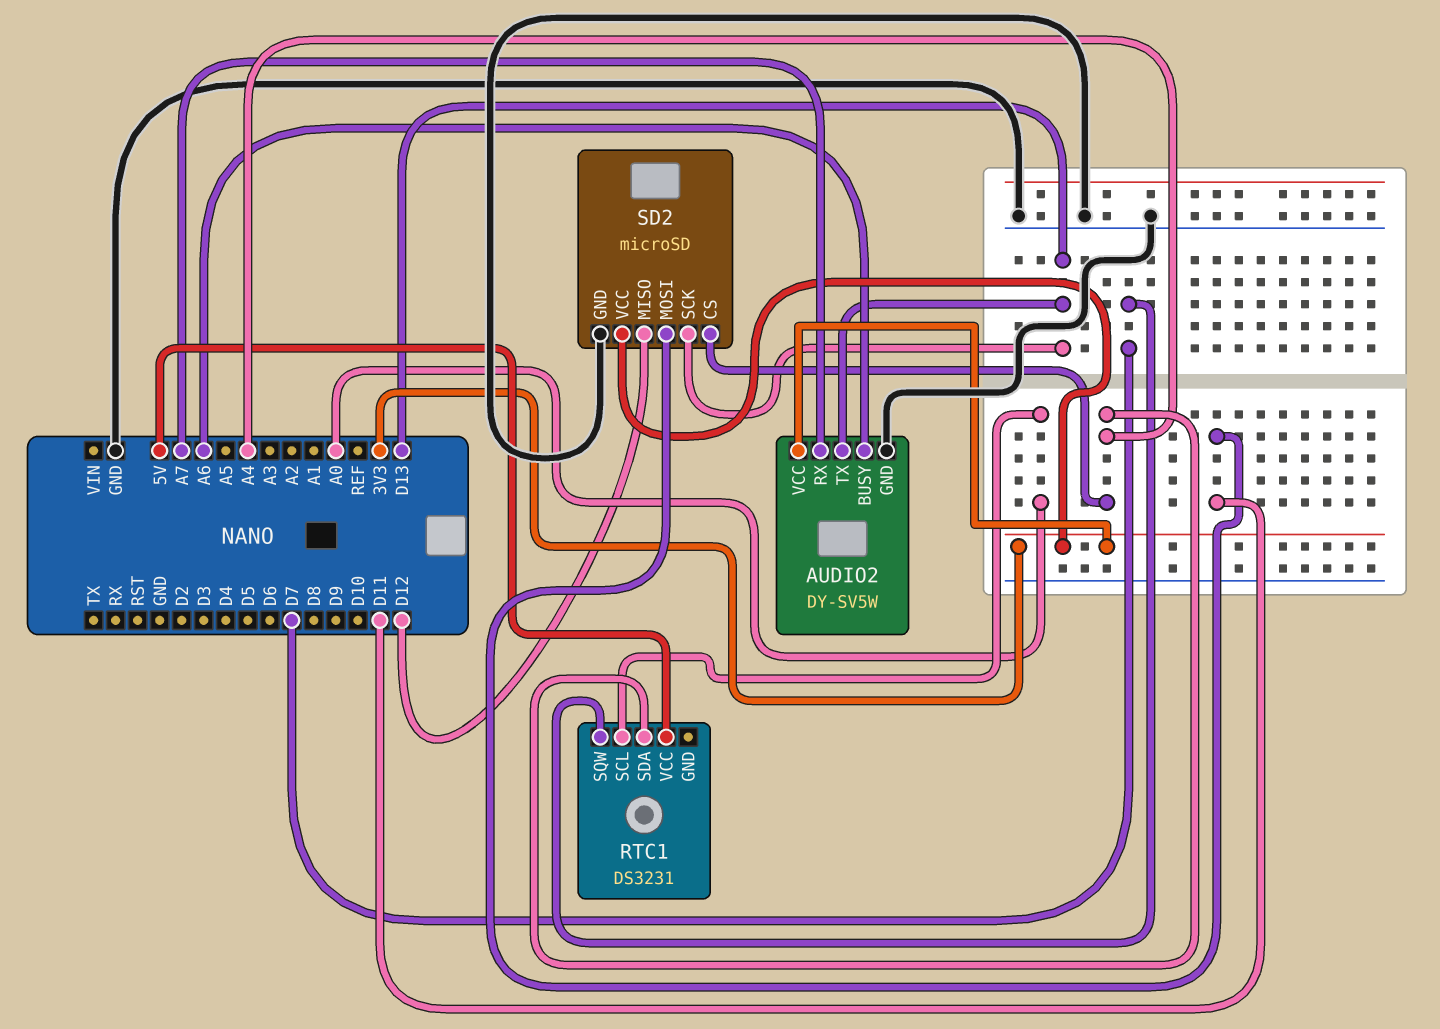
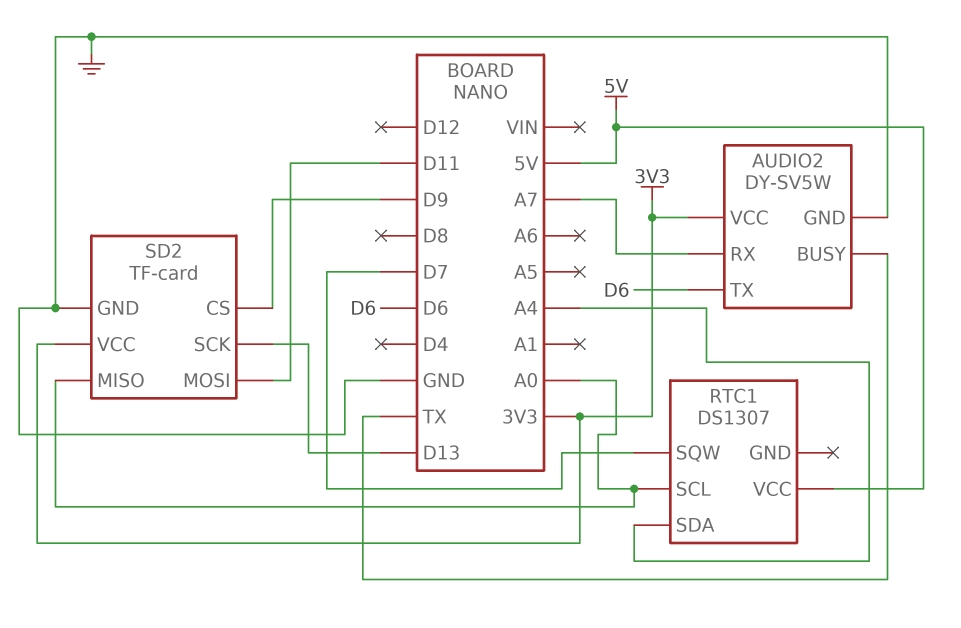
AUDIO2 pin BUSY: A6 -> TX
AUDIO2 pin TX: D13 -> D6
RTC1: DS3231 -> DS1307
SD2: microSD -> TF-card
SD2 pin CS: A4 -> D9
SD2 pin MISO: D12 -> A0

